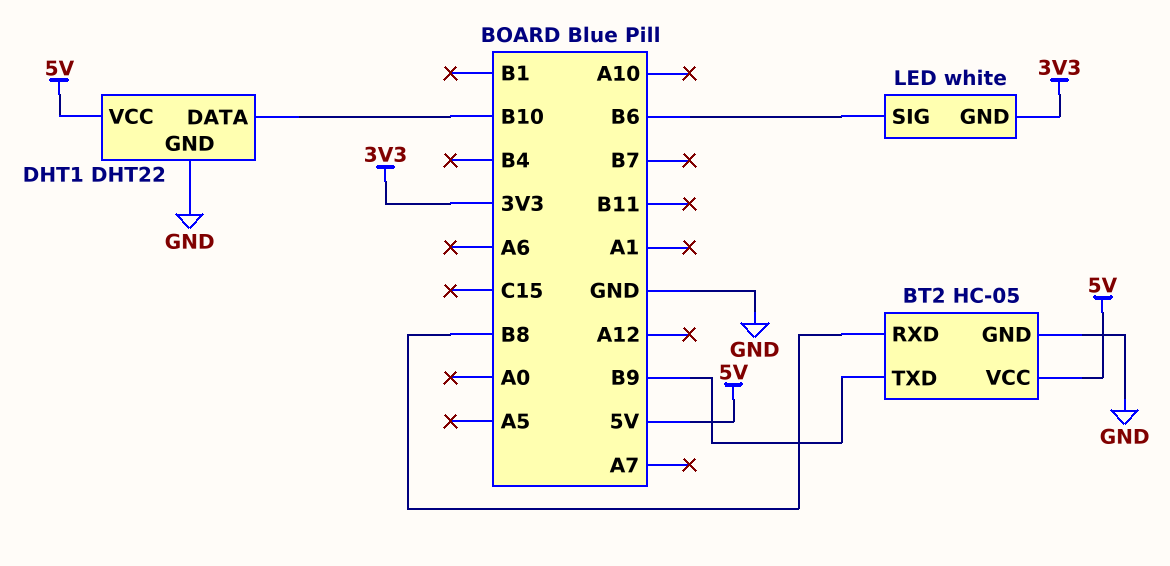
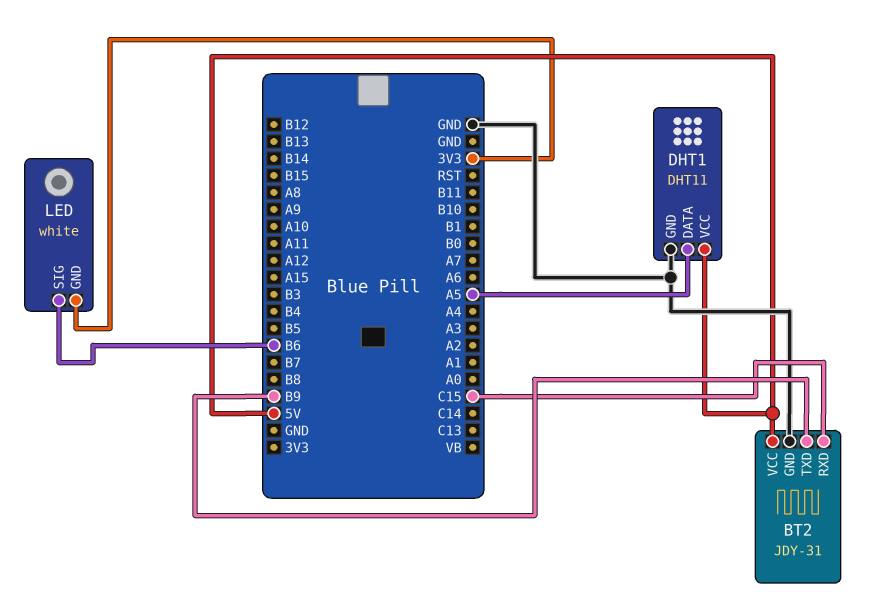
BT2: HC-05 -> JDY-31
BT2 pin RXD: B8 -> C15
DHT1: DHT22 -> DHT11
DHT1 pin DATA: B10 -> A5

